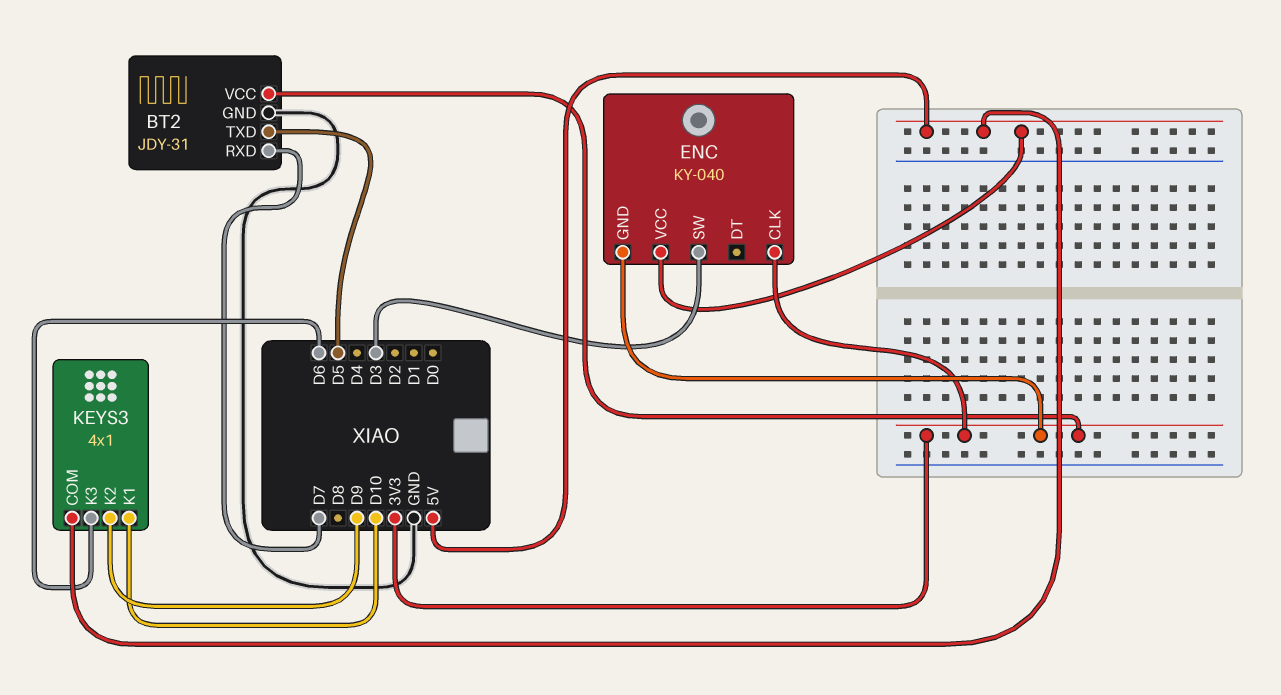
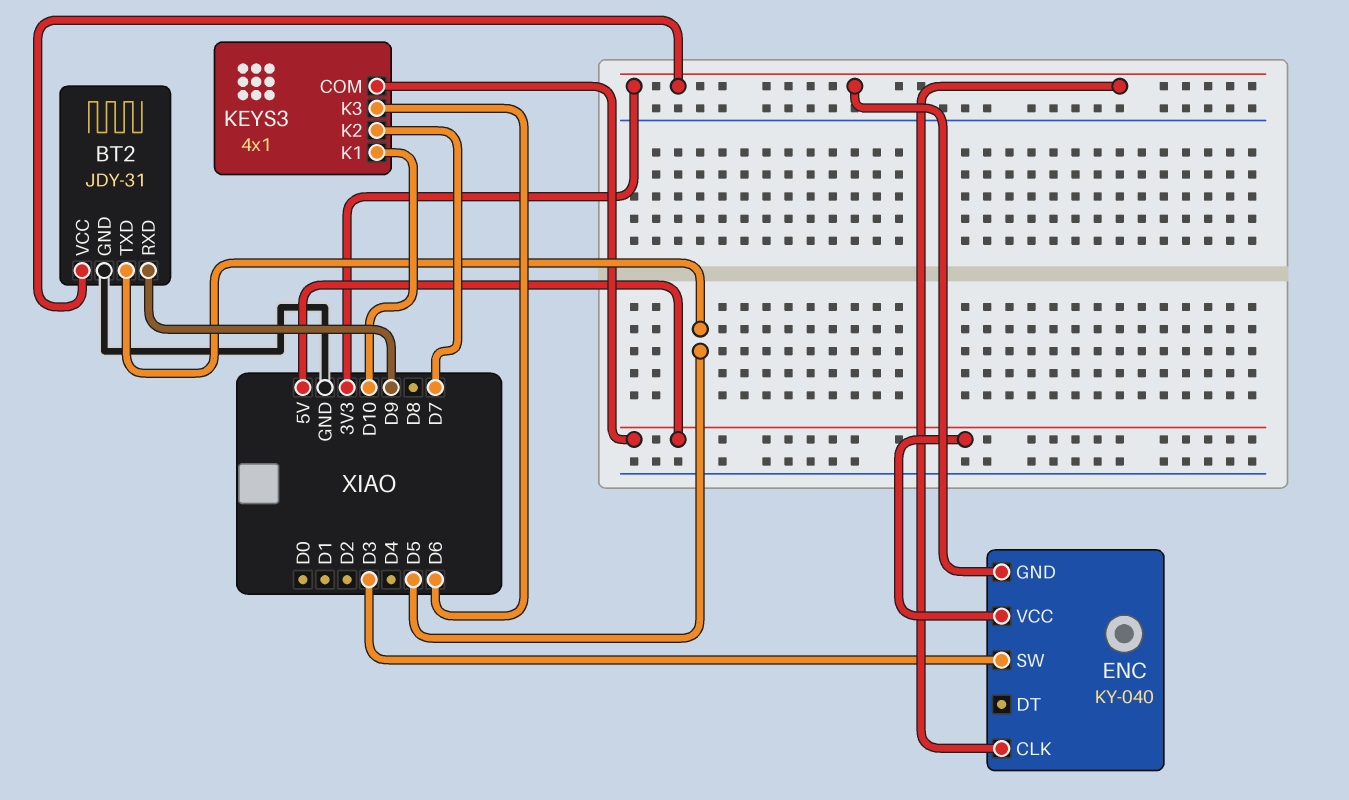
BT2 pin RXD: D7 -> D9
KEYS3 pin K2: D9 -> D7

